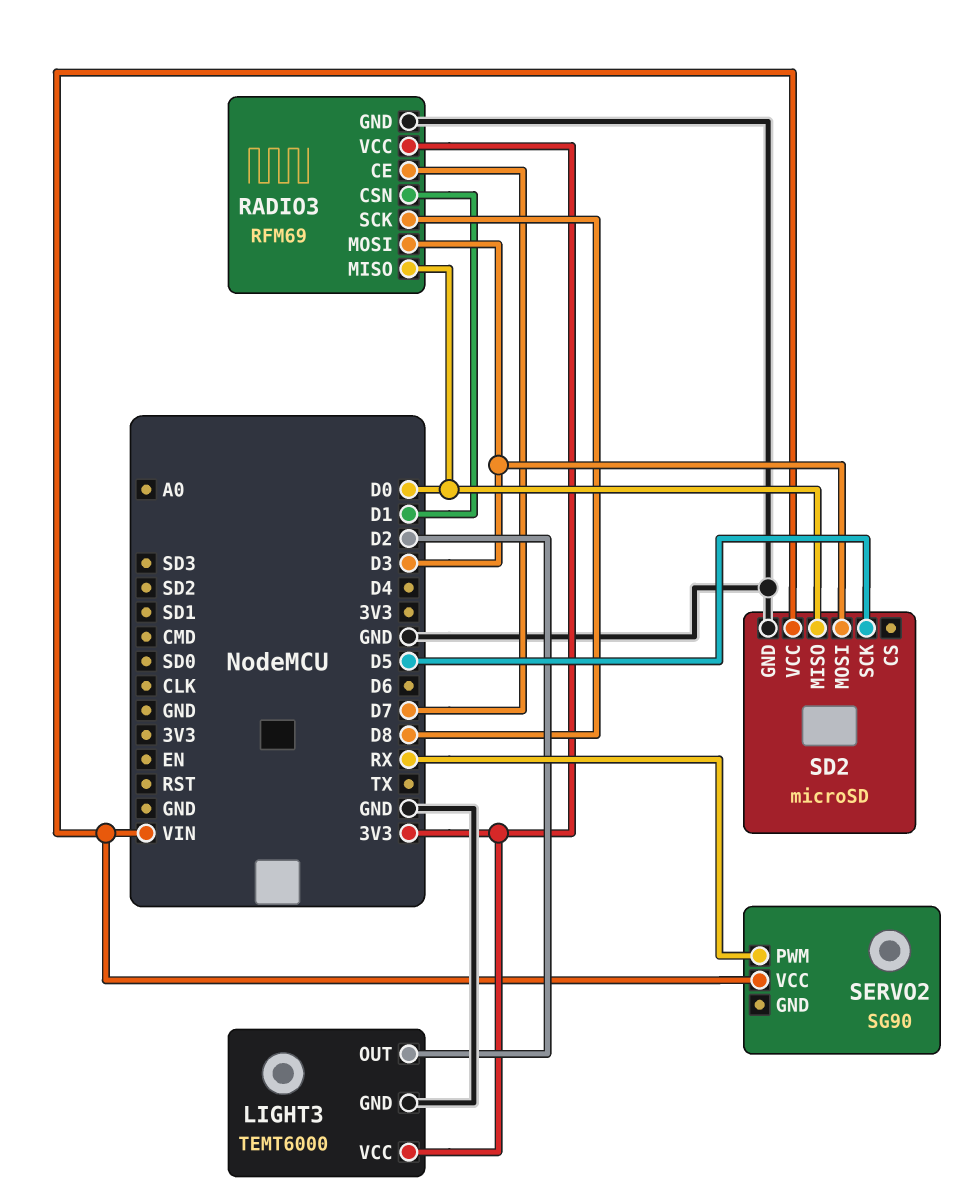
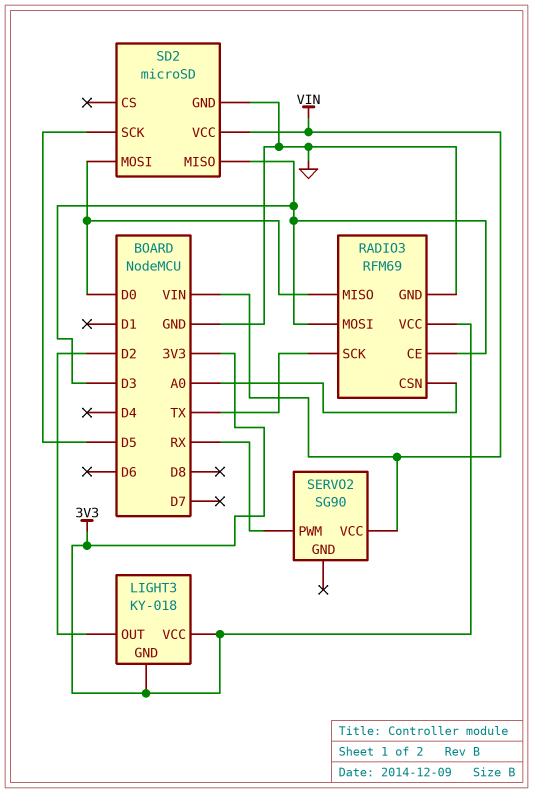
LIGHT3: TEMT6000 -> KY-018
LIGHT3 pin GND: GND -> 3V3
RADIO3 pin CE: D7 -> D3
RADIO3 pin CSN: D1 -> A0
RADIO3 pin SCK: D8 -> TX
SD2 pin MISO: D0 -> D3
SD2 pin MOSI: D3 -> D0

